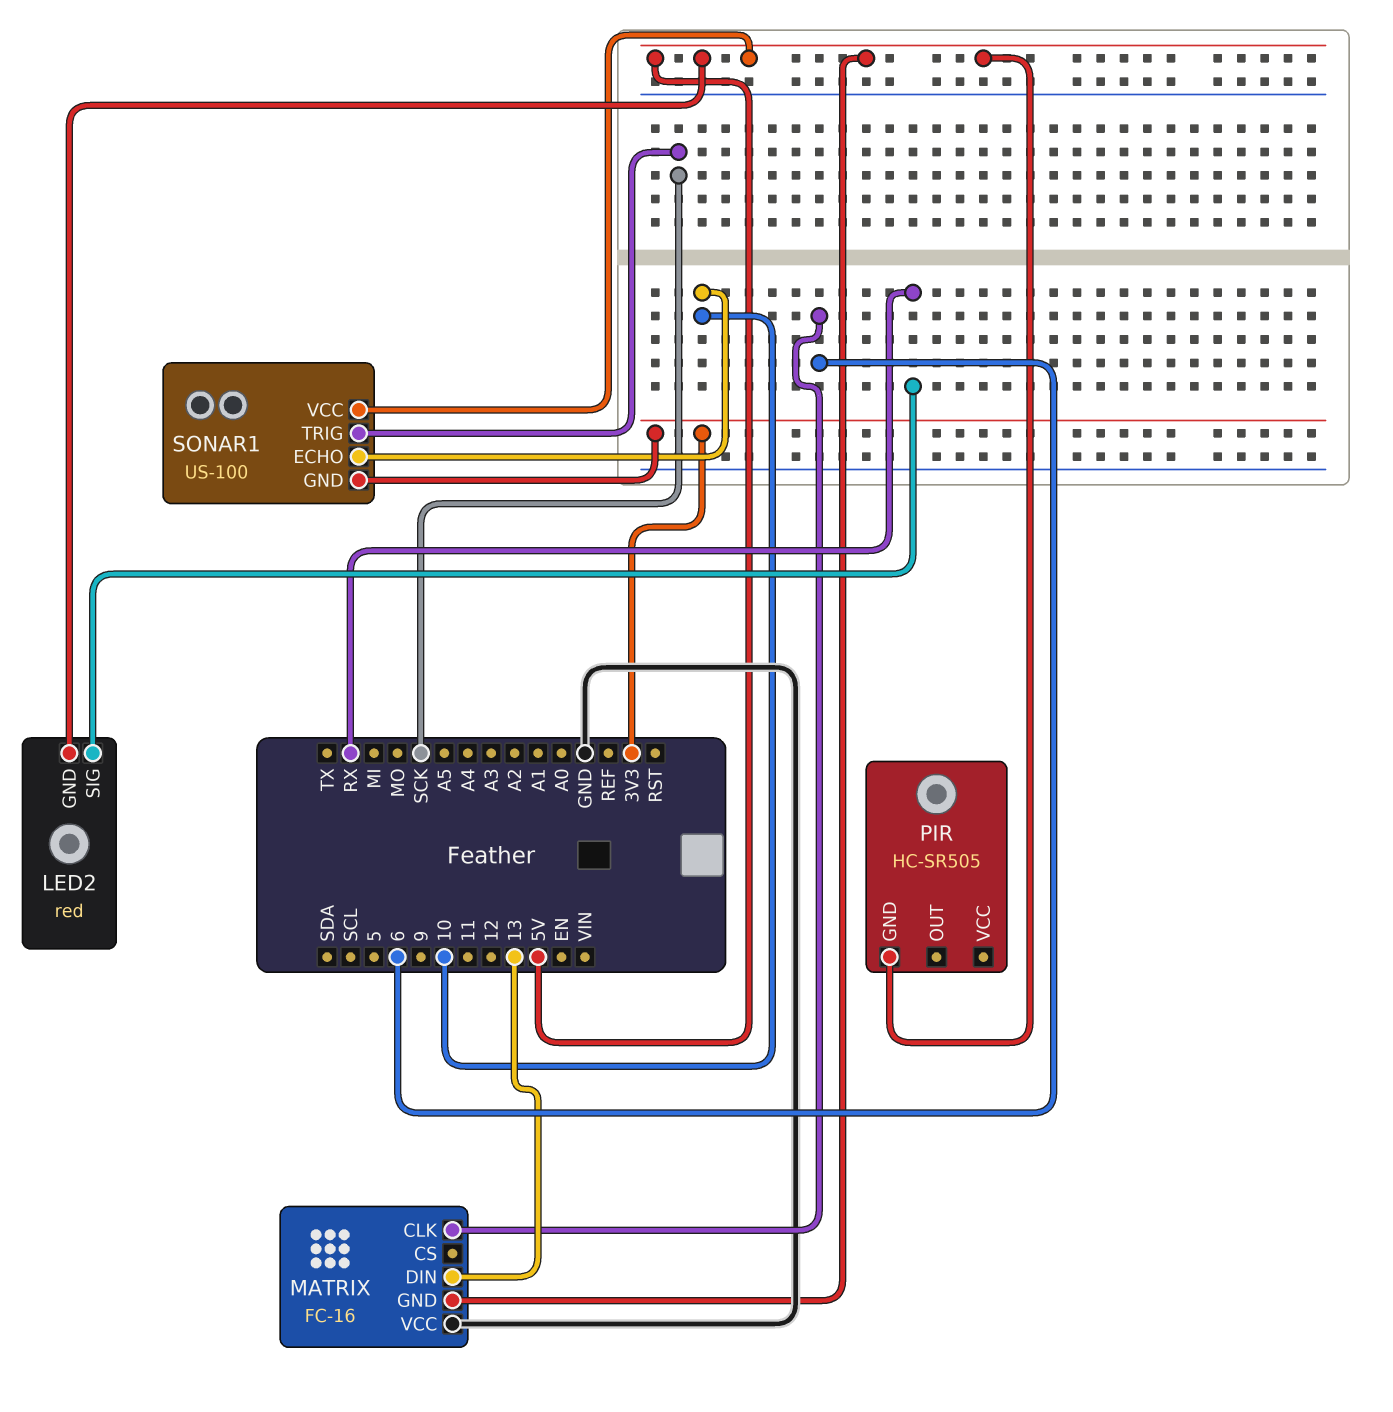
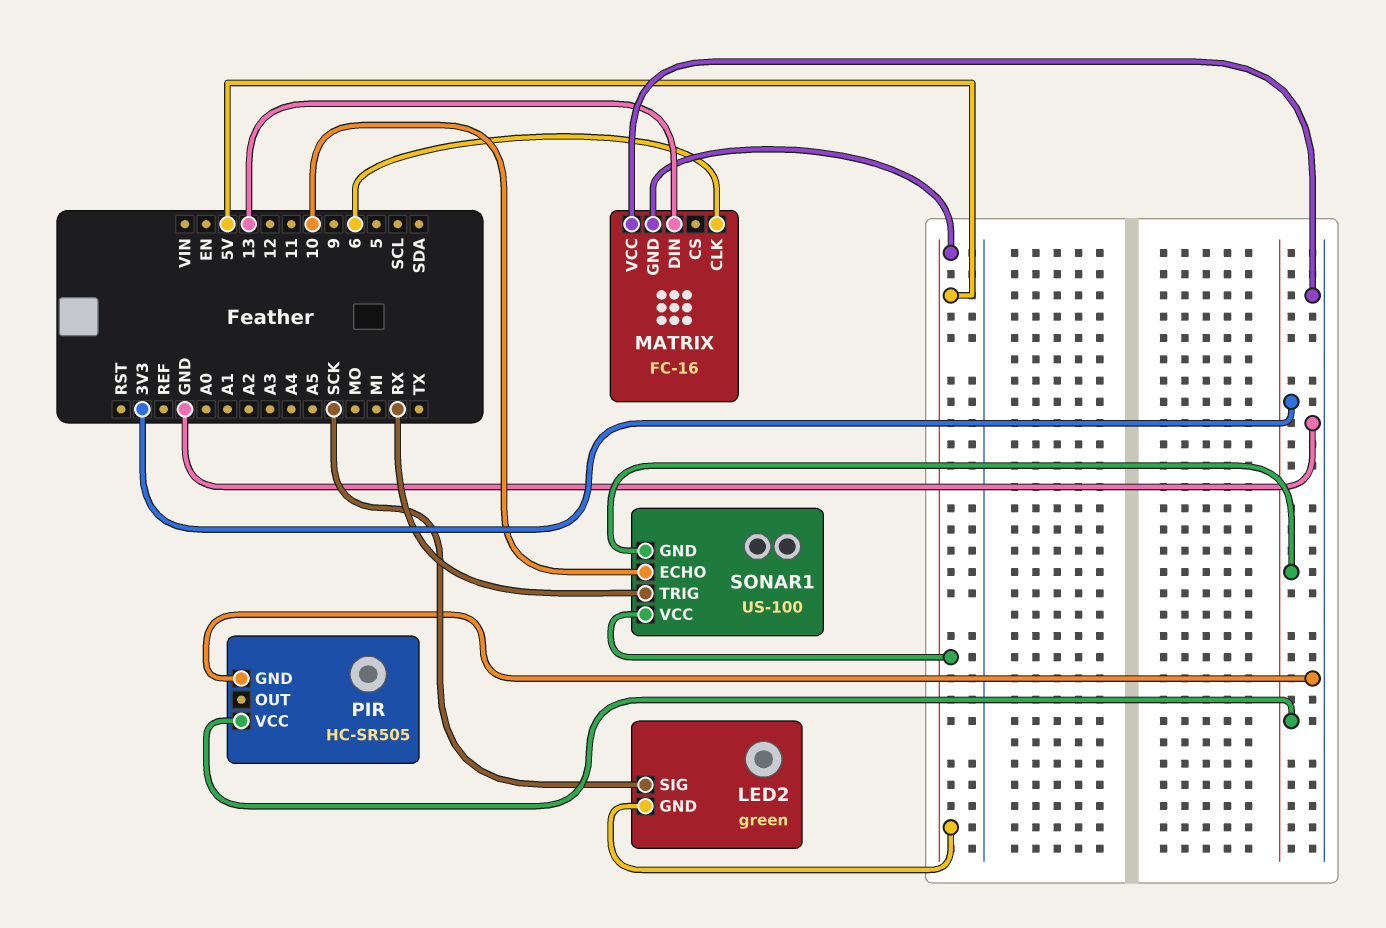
LED2: red -> green
LED2 pin SIG: RX -> SCK
PIR pin GND: 5V -> GND
PIR pin VCC: none -> 3V3
SONAR1 pin TRIG: SCK -> RX

